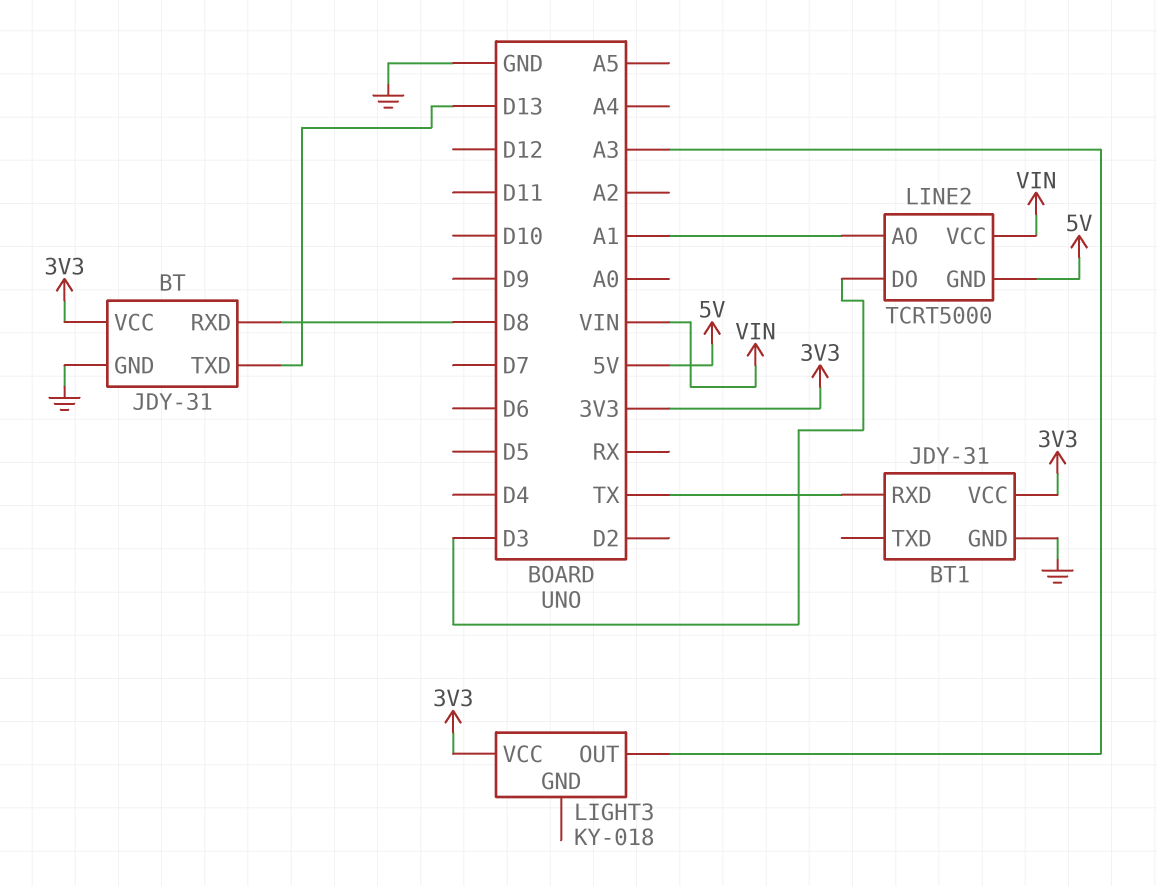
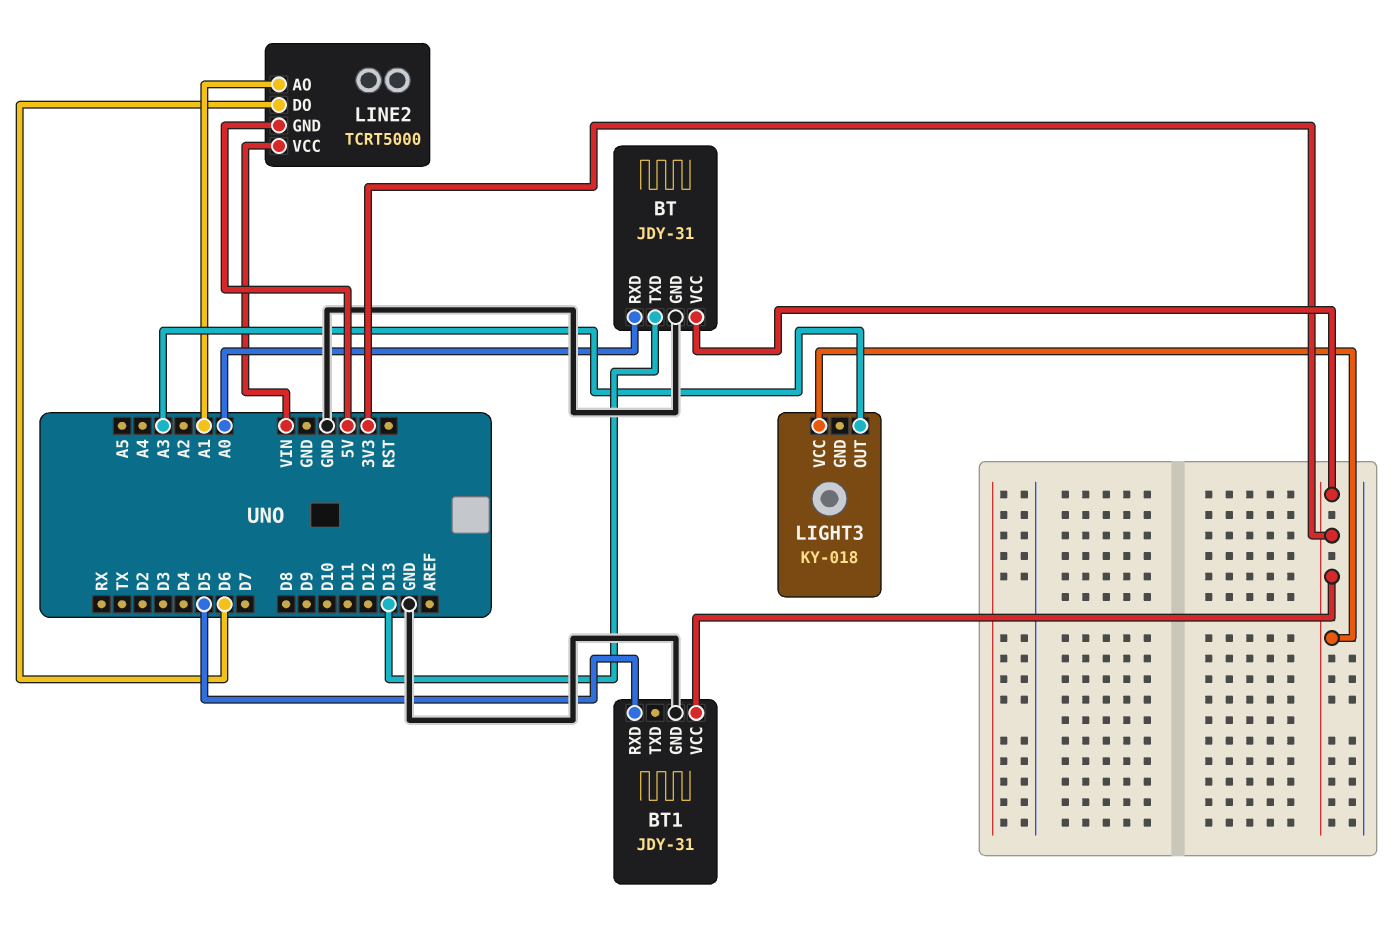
BT pin RXD: D8 -> A0
BT1 pin RXD: TX -> D5
LINE2 pin DO: D3 -> D6

